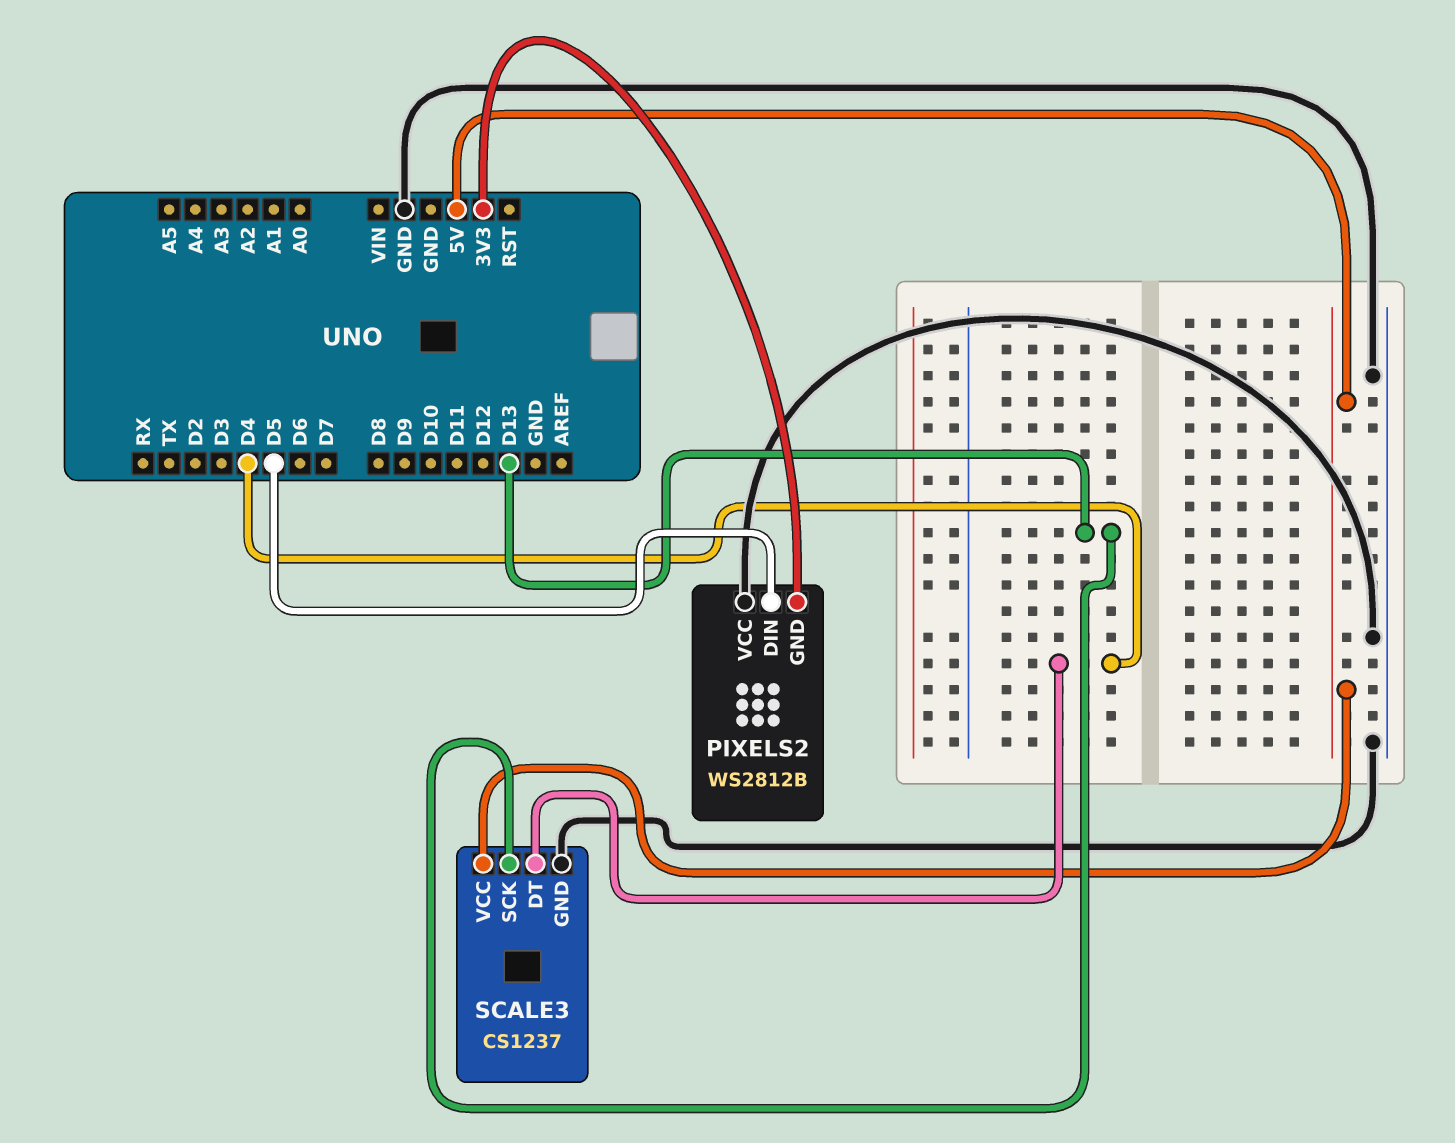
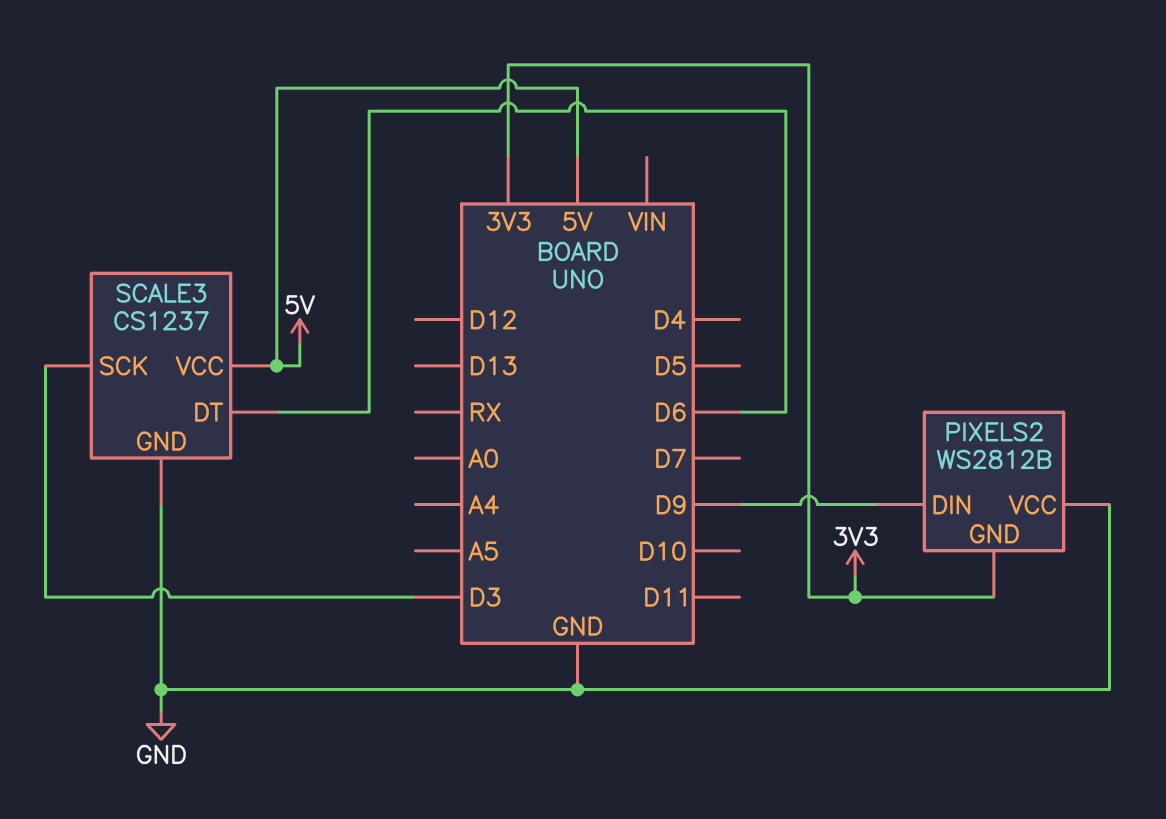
PIXELS2 pin DIN: D5 -> D9
SCALE3 pin DT: D4 -> D6
SCALE3 pin SCK: D13 -> D3

